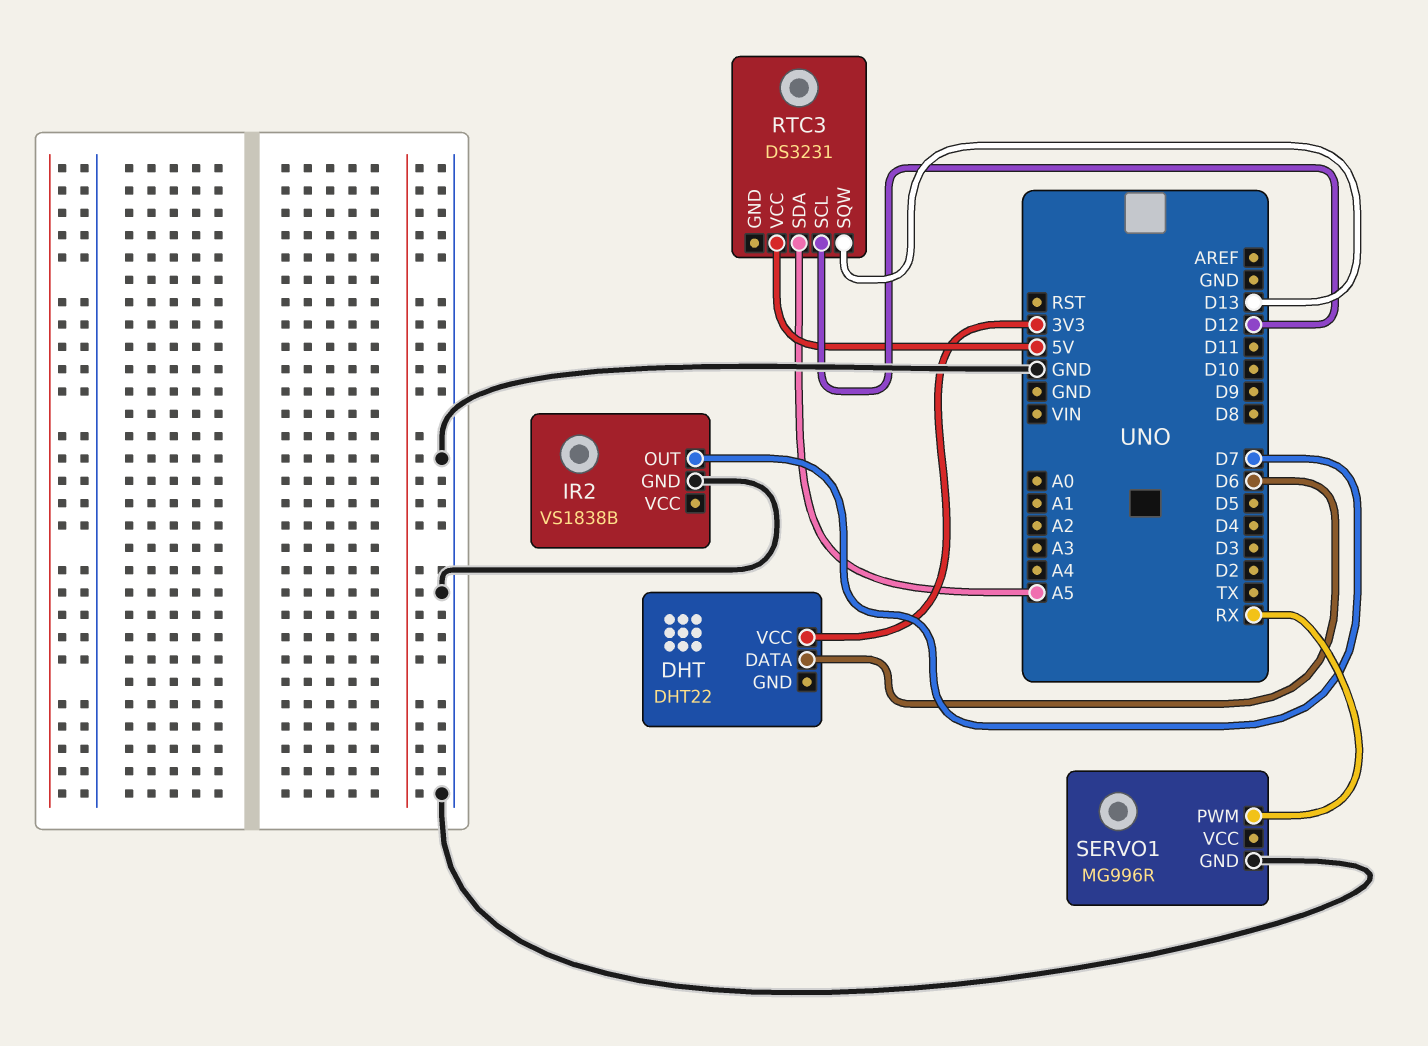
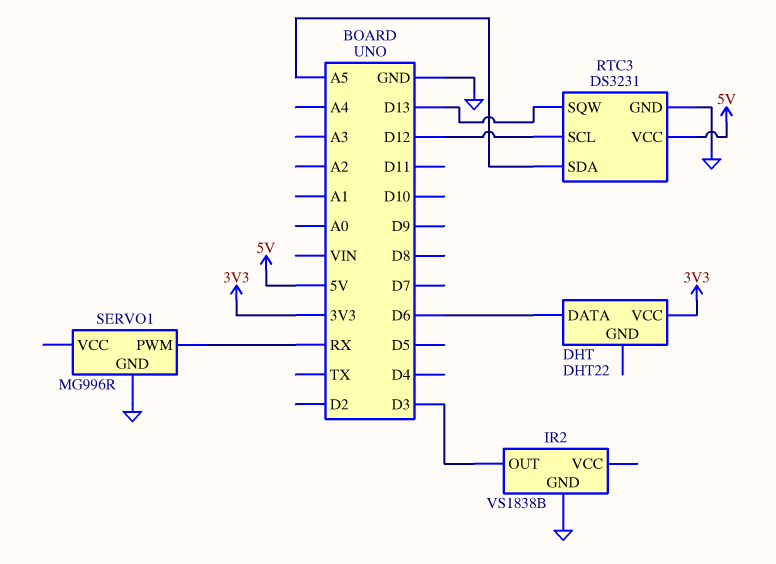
IR2 pin OUT: D7 -> D3
RTC3 pin GND: none -> GND

